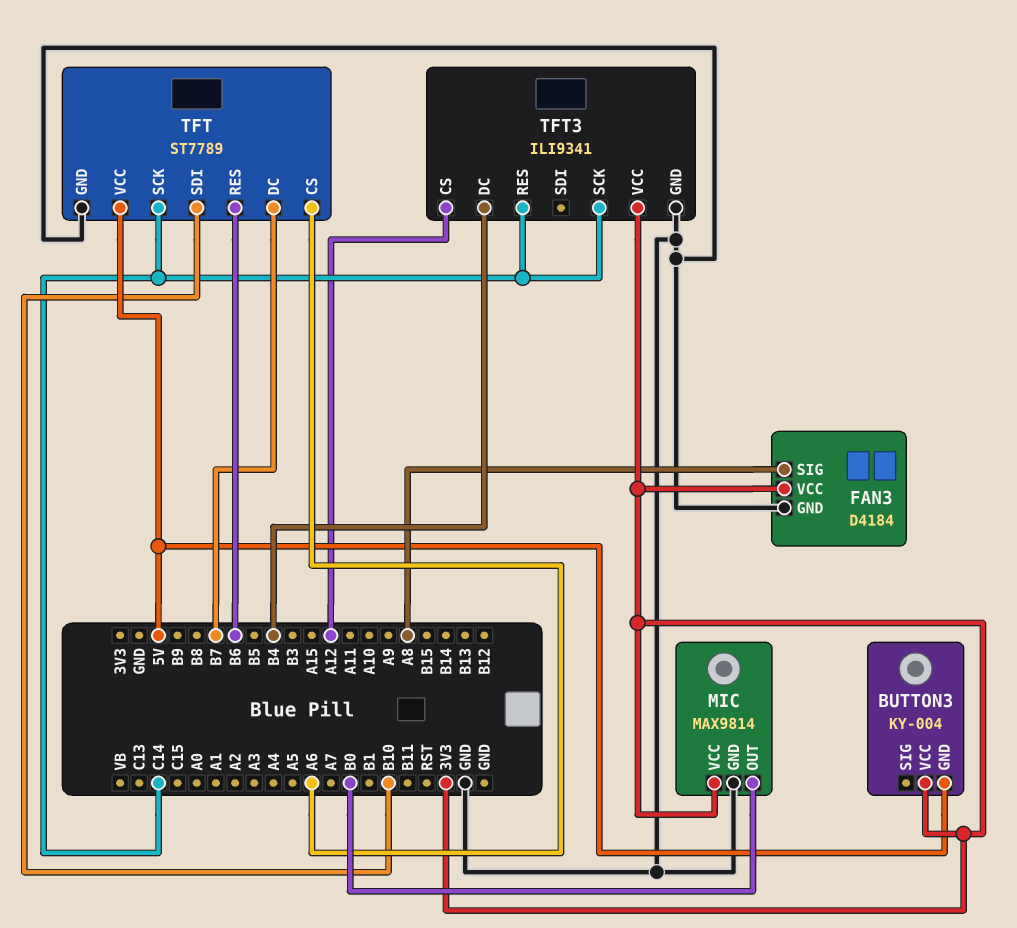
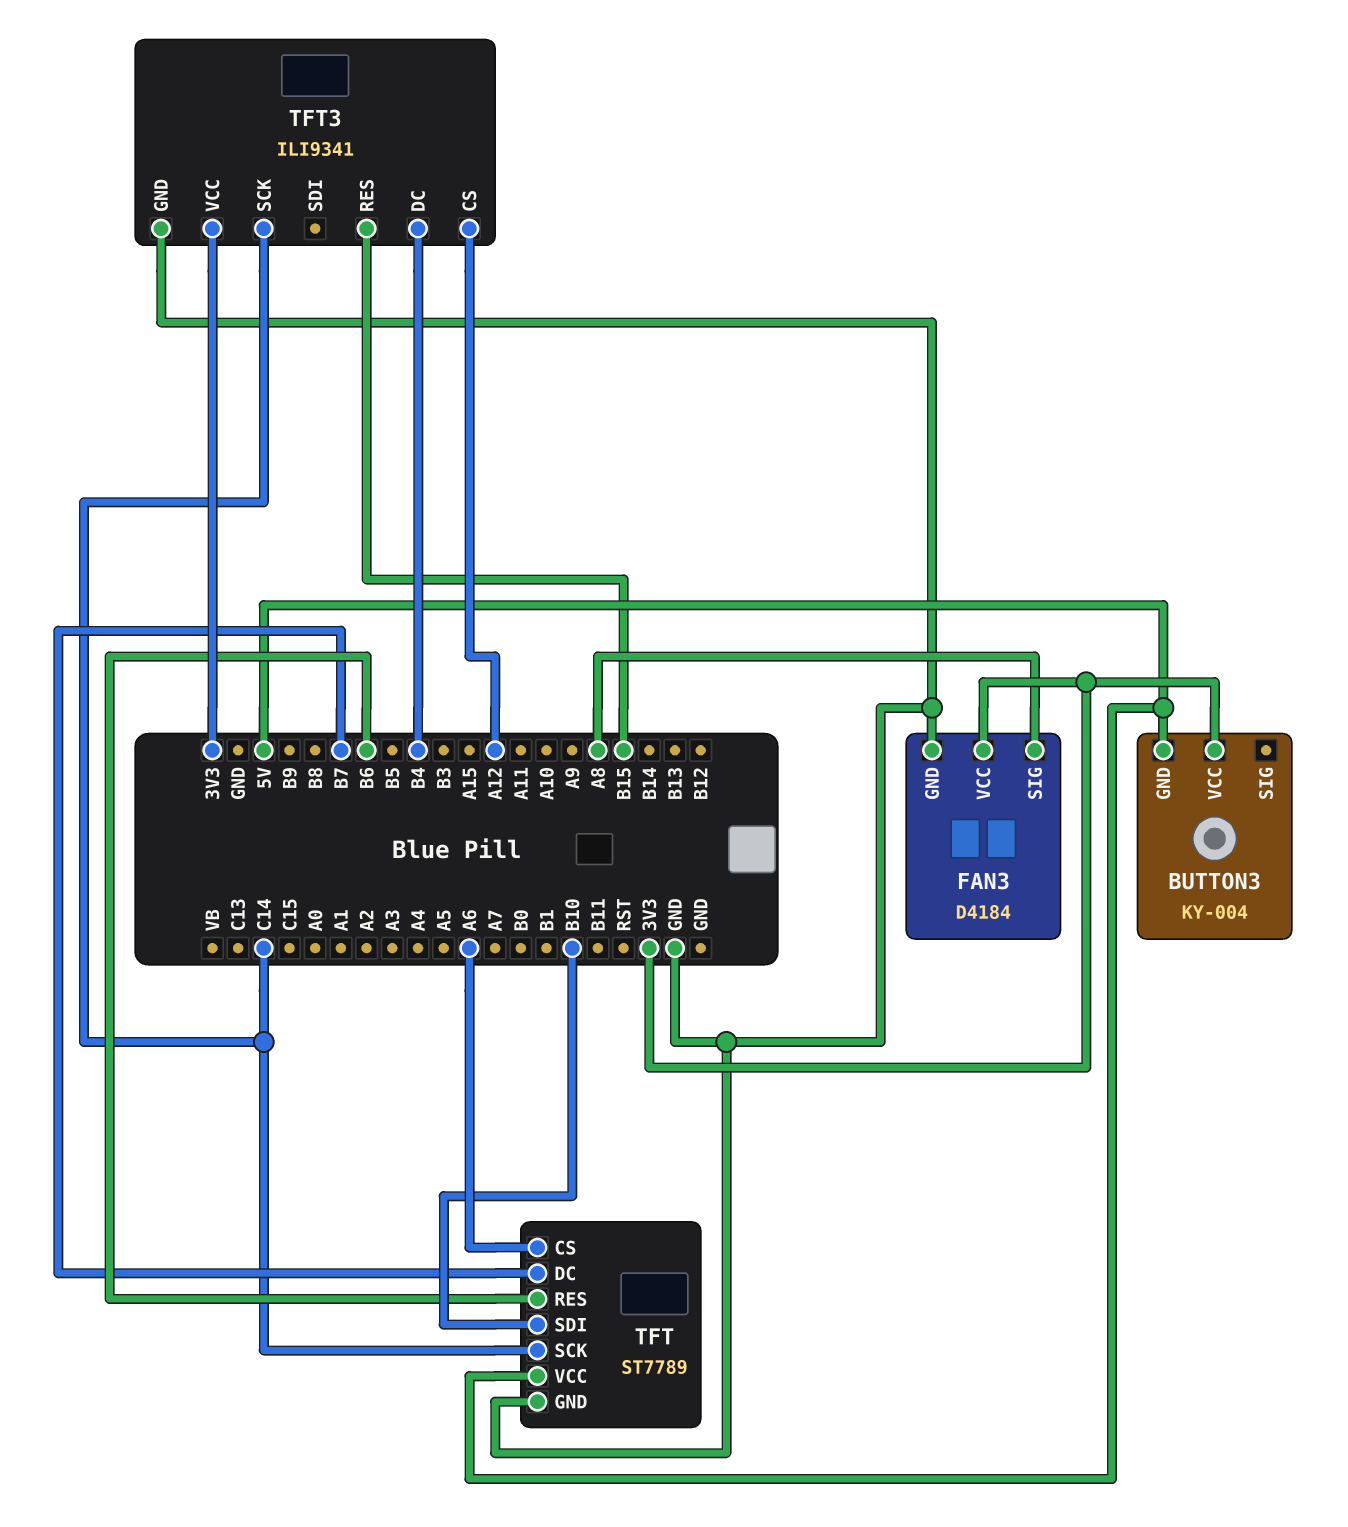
MIC: MAX9814 -> none
MIC pin GND: GND -> none
MIC pin OUT: B0 -> none
MIC pin VCC: 3V3 -> none
TFT3 pin RES: C14 -> B15

